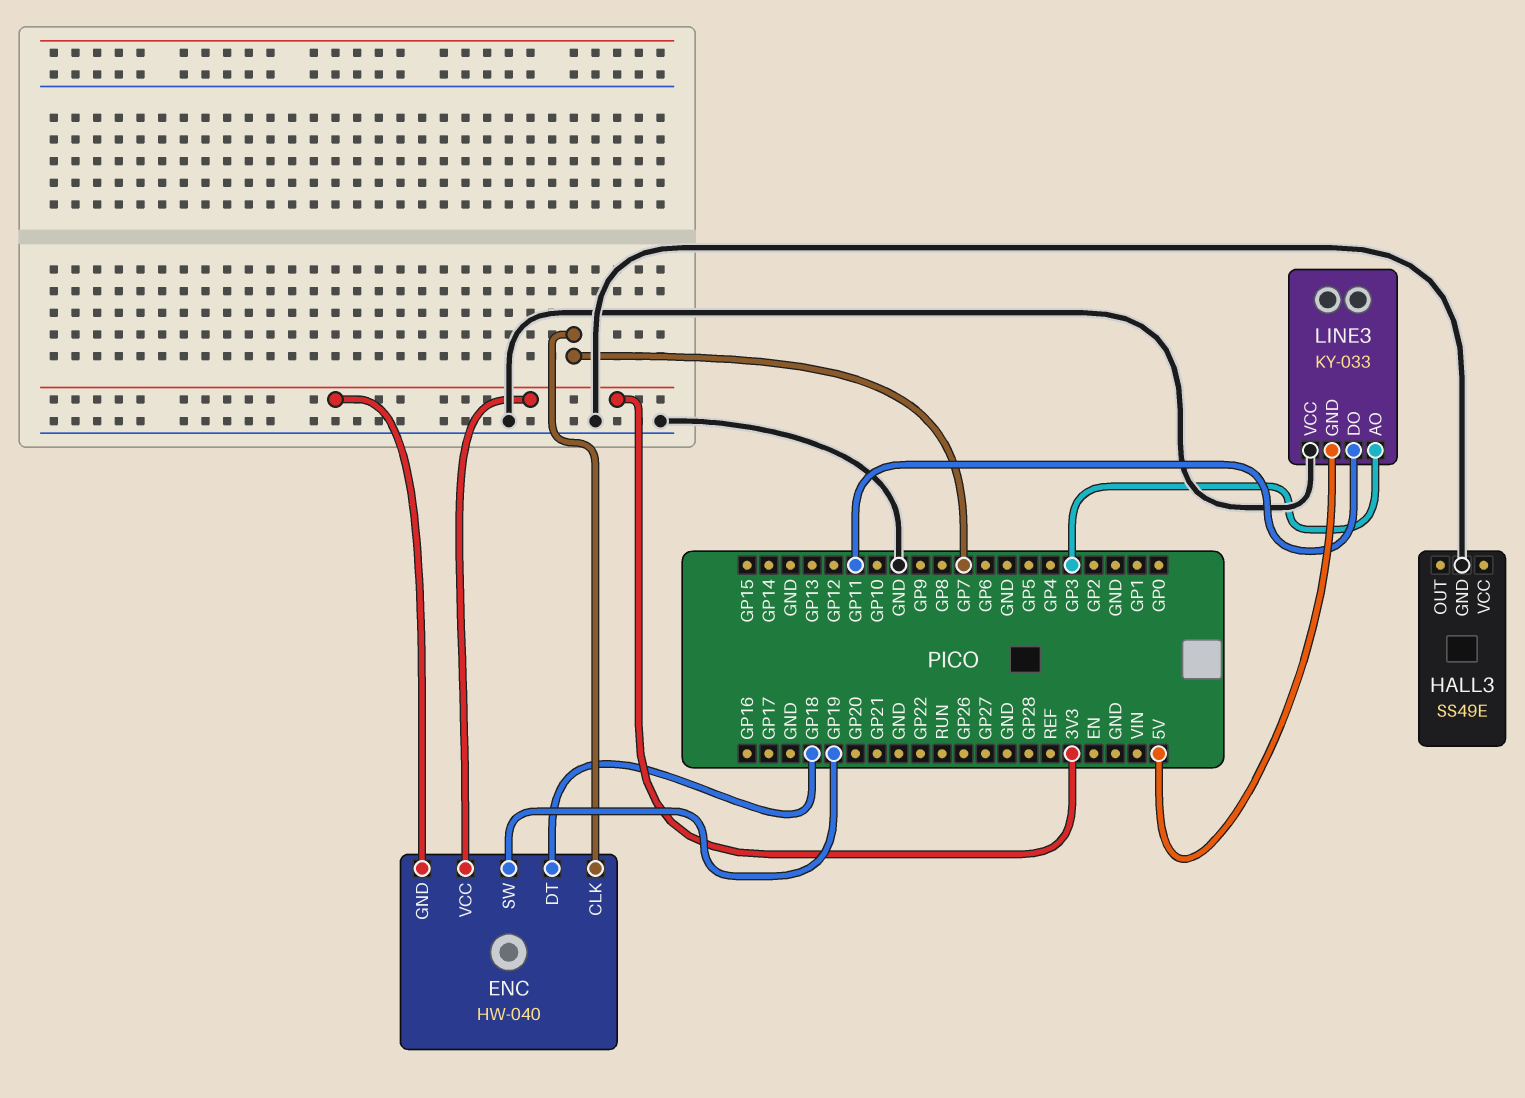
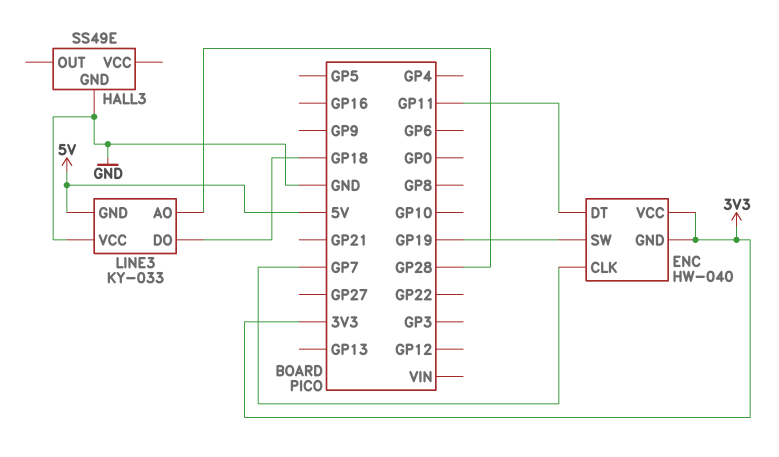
ENC pin DT: GP18 -> GP11
LINE3 pin AO: GP3 -> GP28
LINE3 pin DO: GP11 -> GP18

